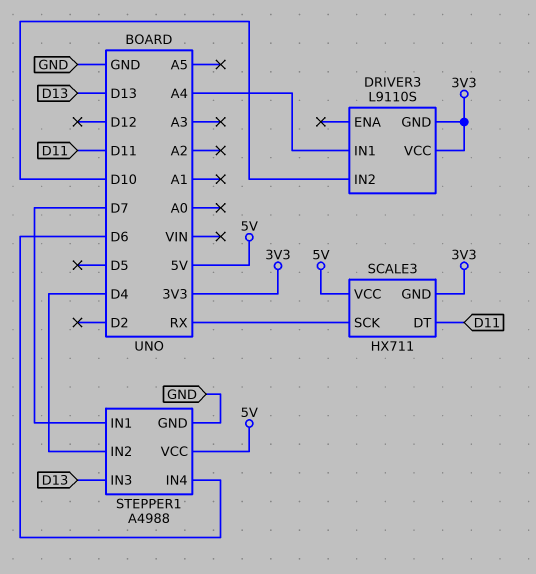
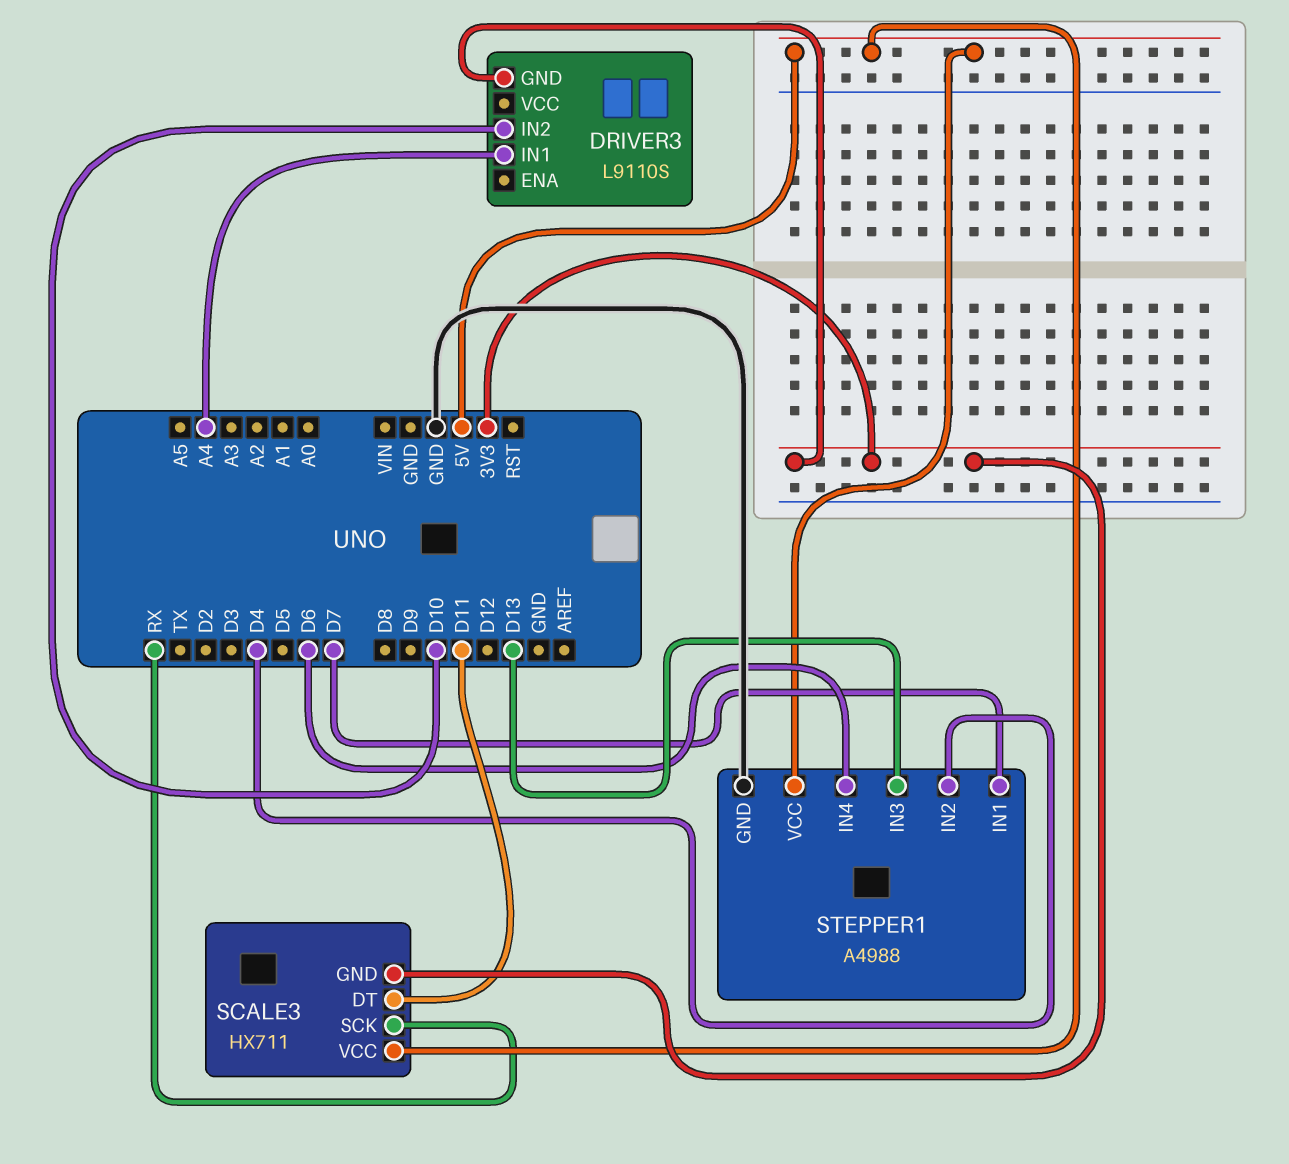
DRIVER3 pin VCC: 3V3 -> none

